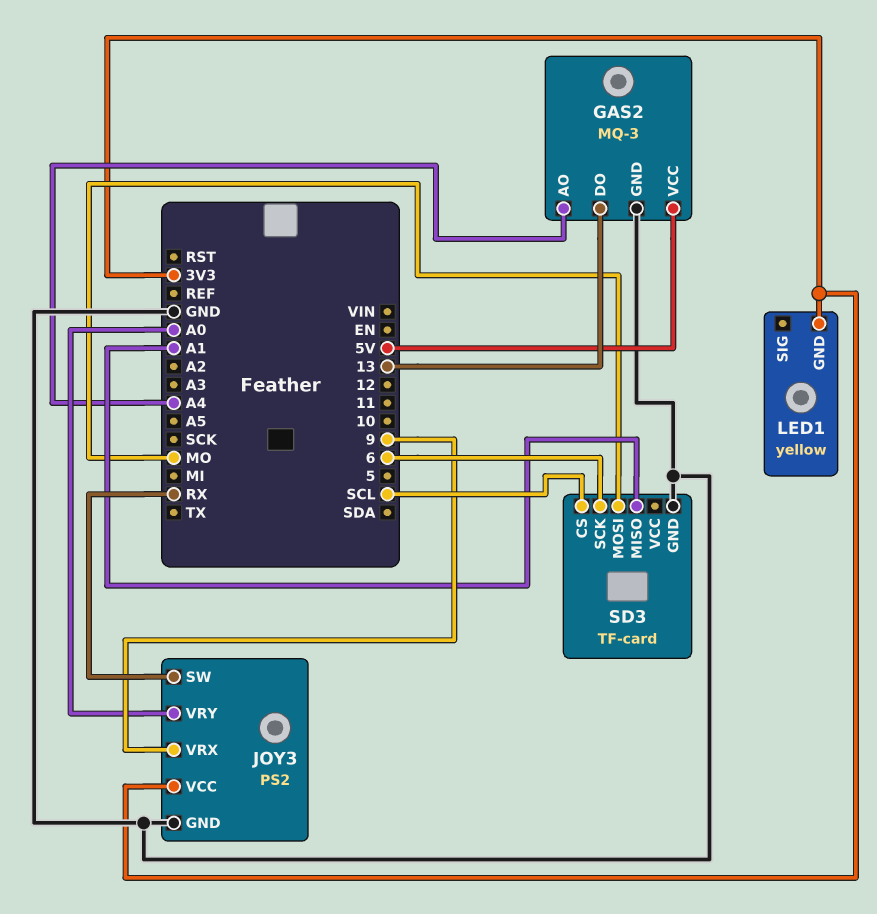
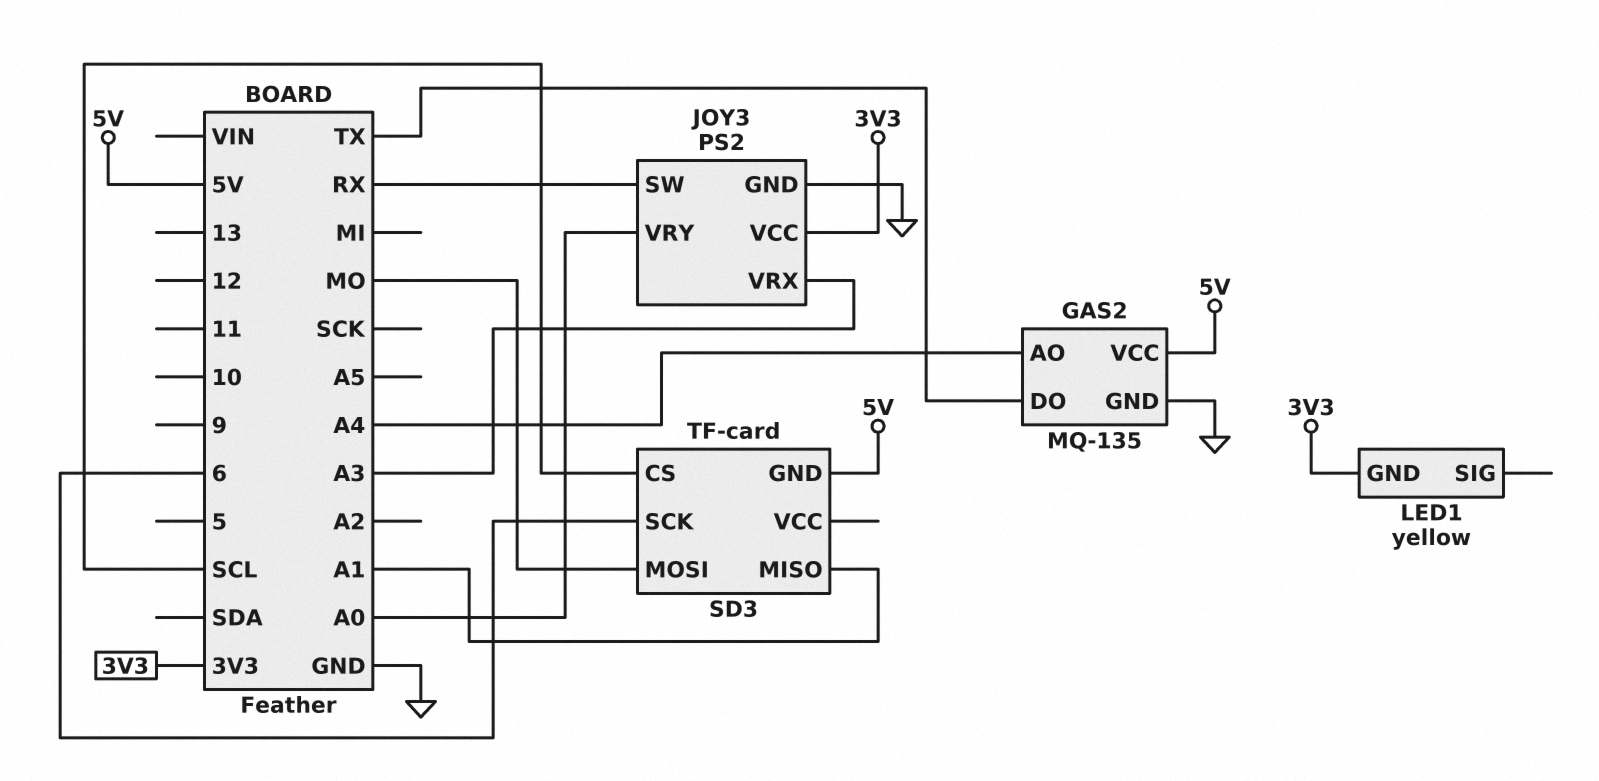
GAS2: MQ-3 -> MQ-135
GAS2 pin DO: 13 -> TX
JOY3 pin VRX: 9 -> A3
SD3 pin GND: GND -> 5V

